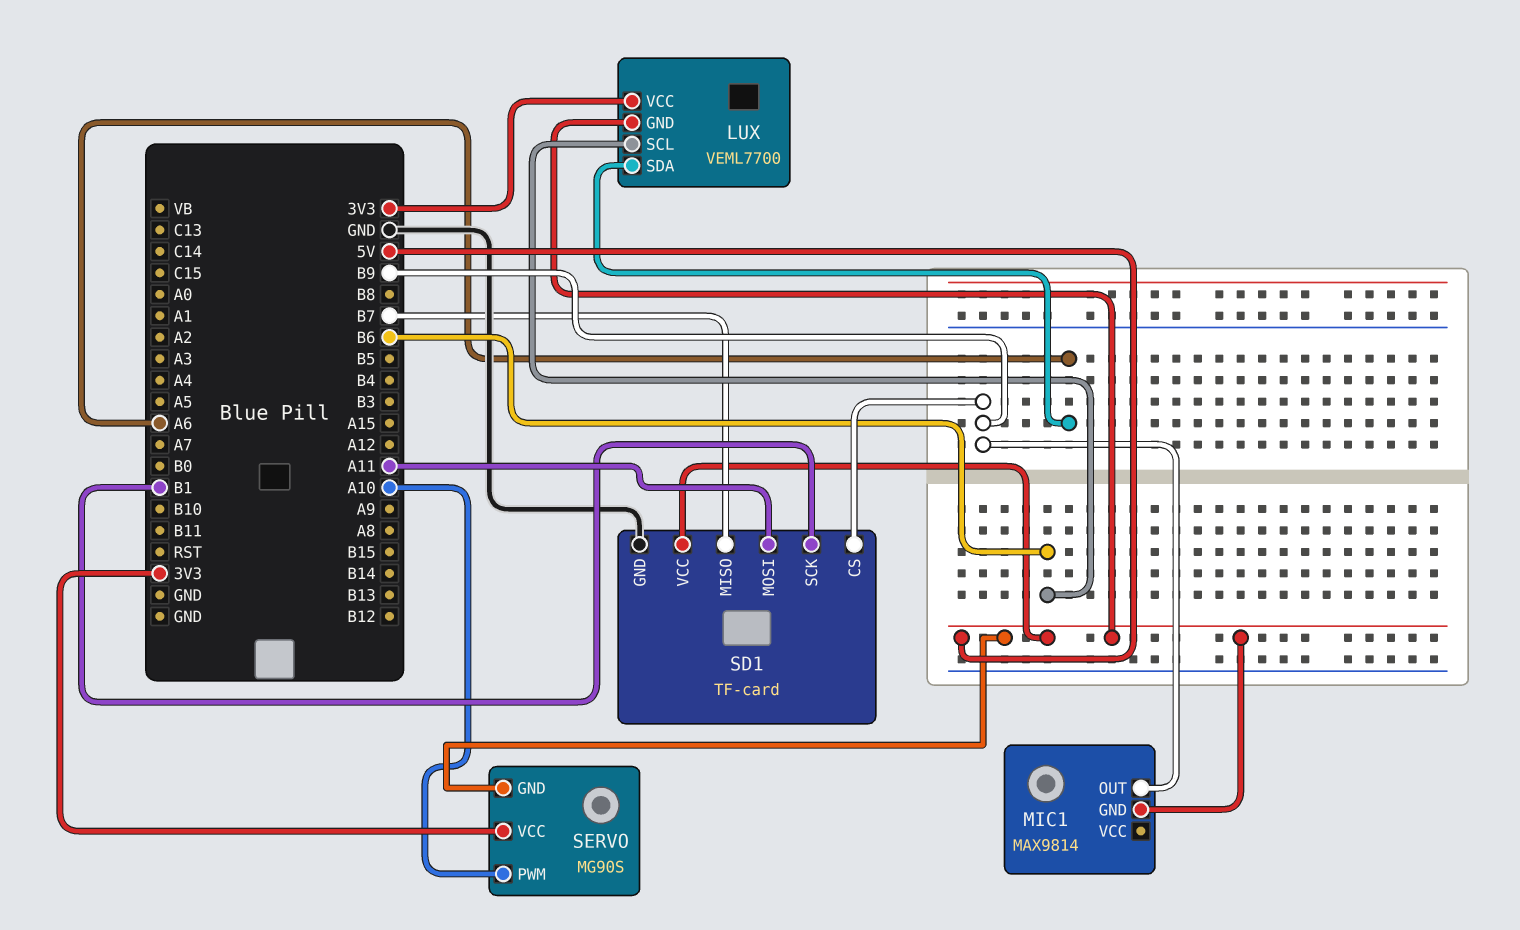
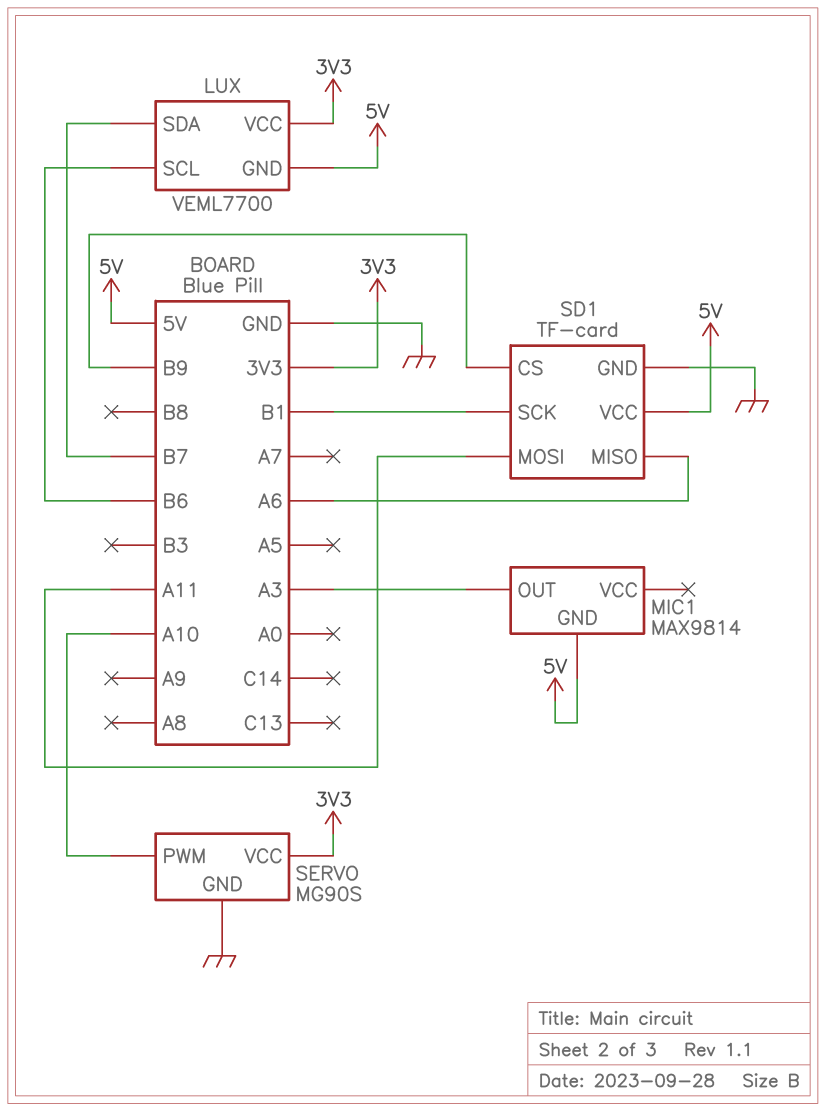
LUX pin SDA: A6 -> B7
MIC1 pin OUT: B9 -> A3
SD1 pin MISO: B7 -> A6
SERVO pin GND: 5V -> GND

